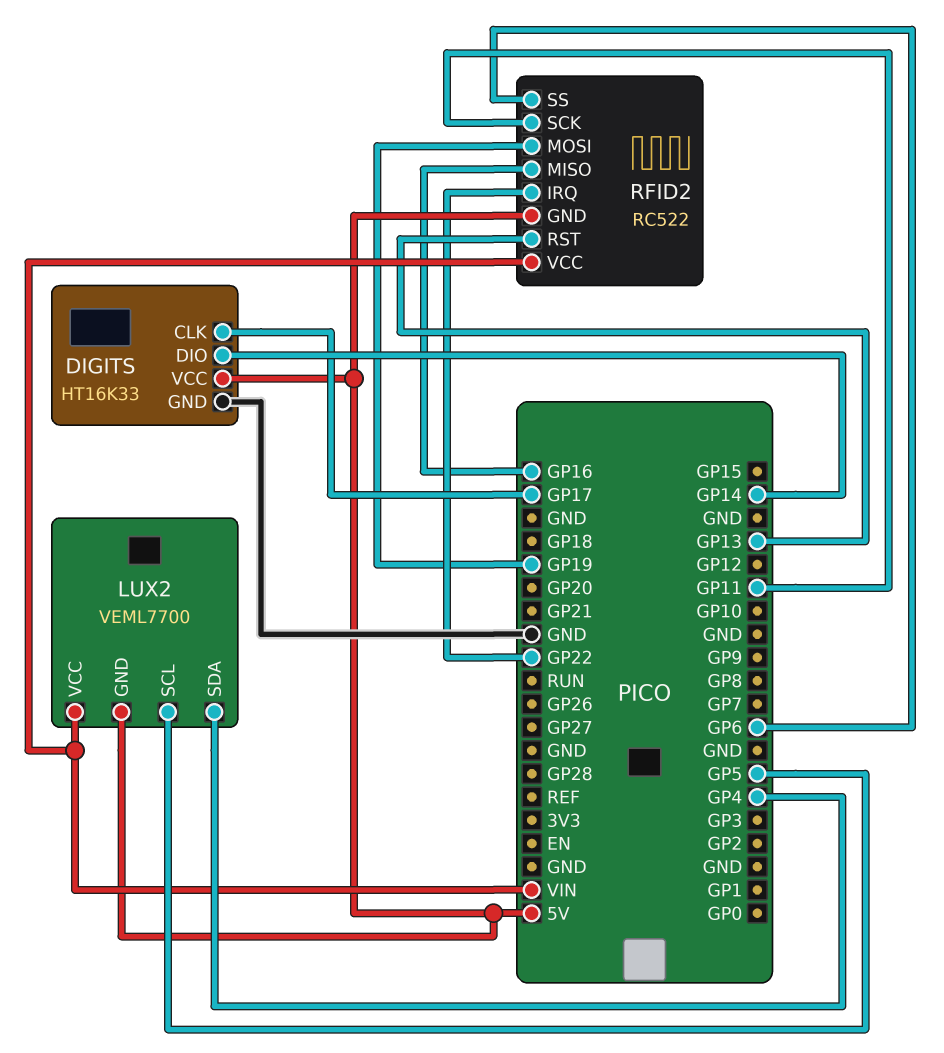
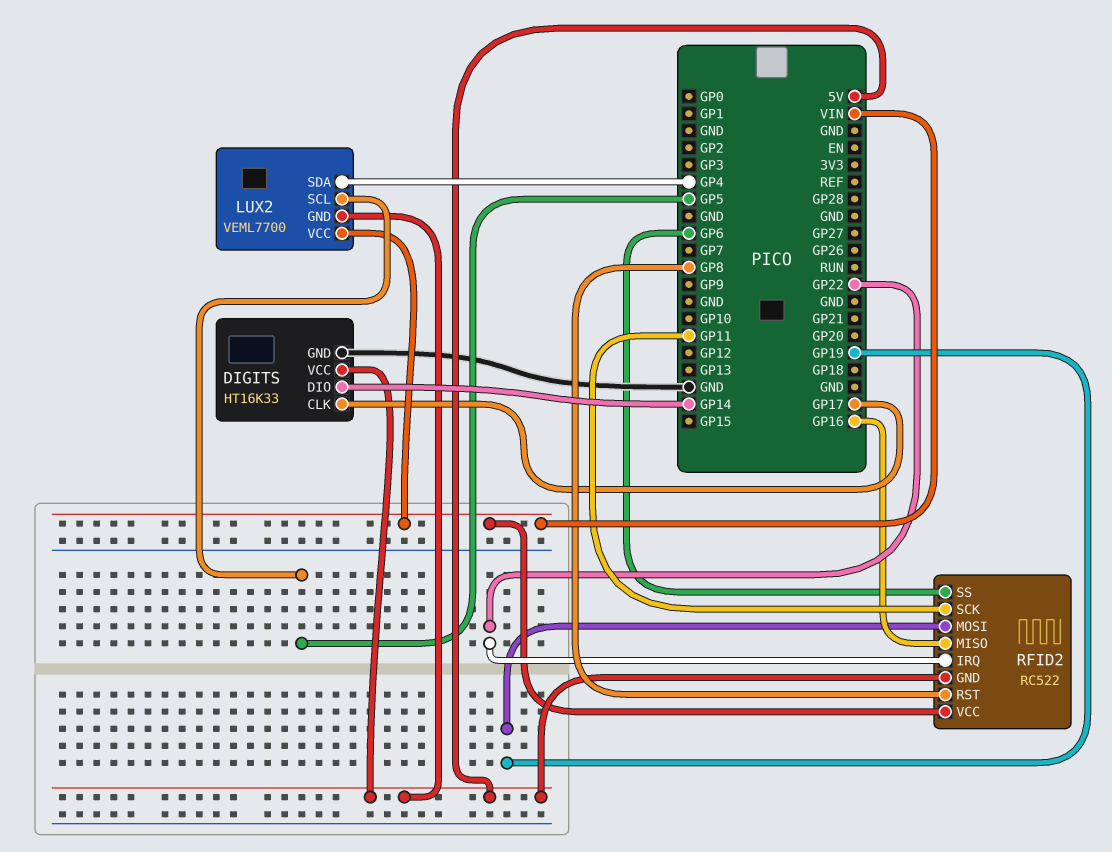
RFID2 pin RST: GP13 -> GP8

